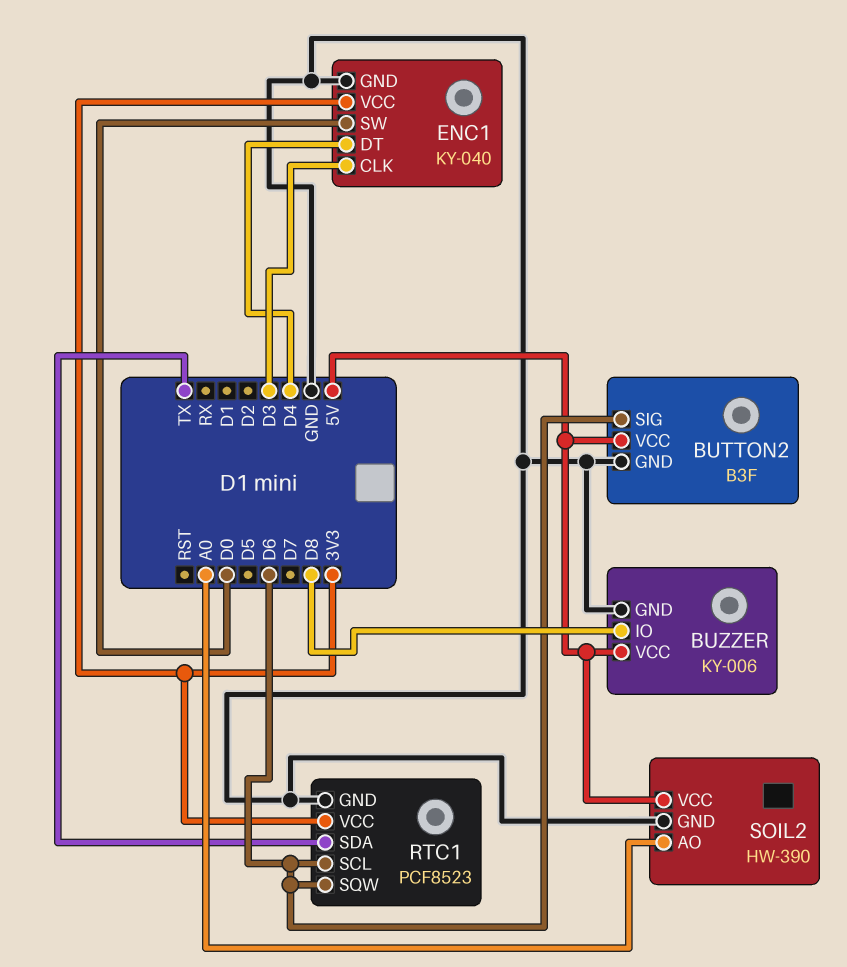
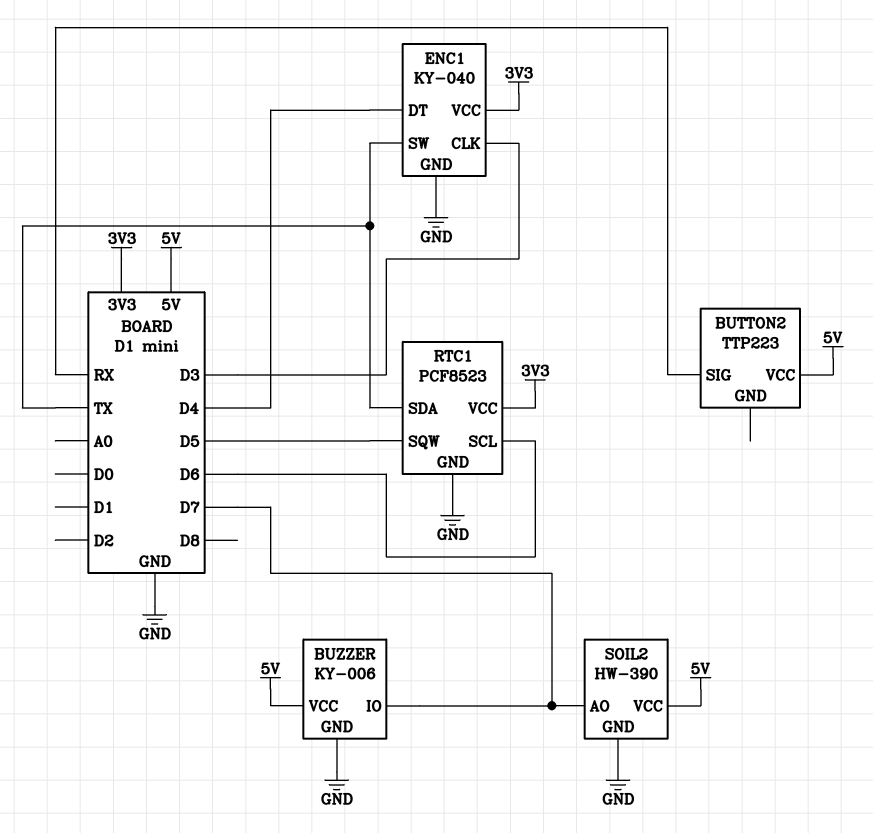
BUTTON2: B3F -> TTP223
BUTTON2 pin GND: GND -> none
BUTTON2 pin SIG: D6 -> RX
BUZZER pin IO: D8 -> D7
ENC1 pin SW: D0 -> TX
RTC1 pin SQW: D6 -> D5
SOIL2 pin AO: A0 -> D7

